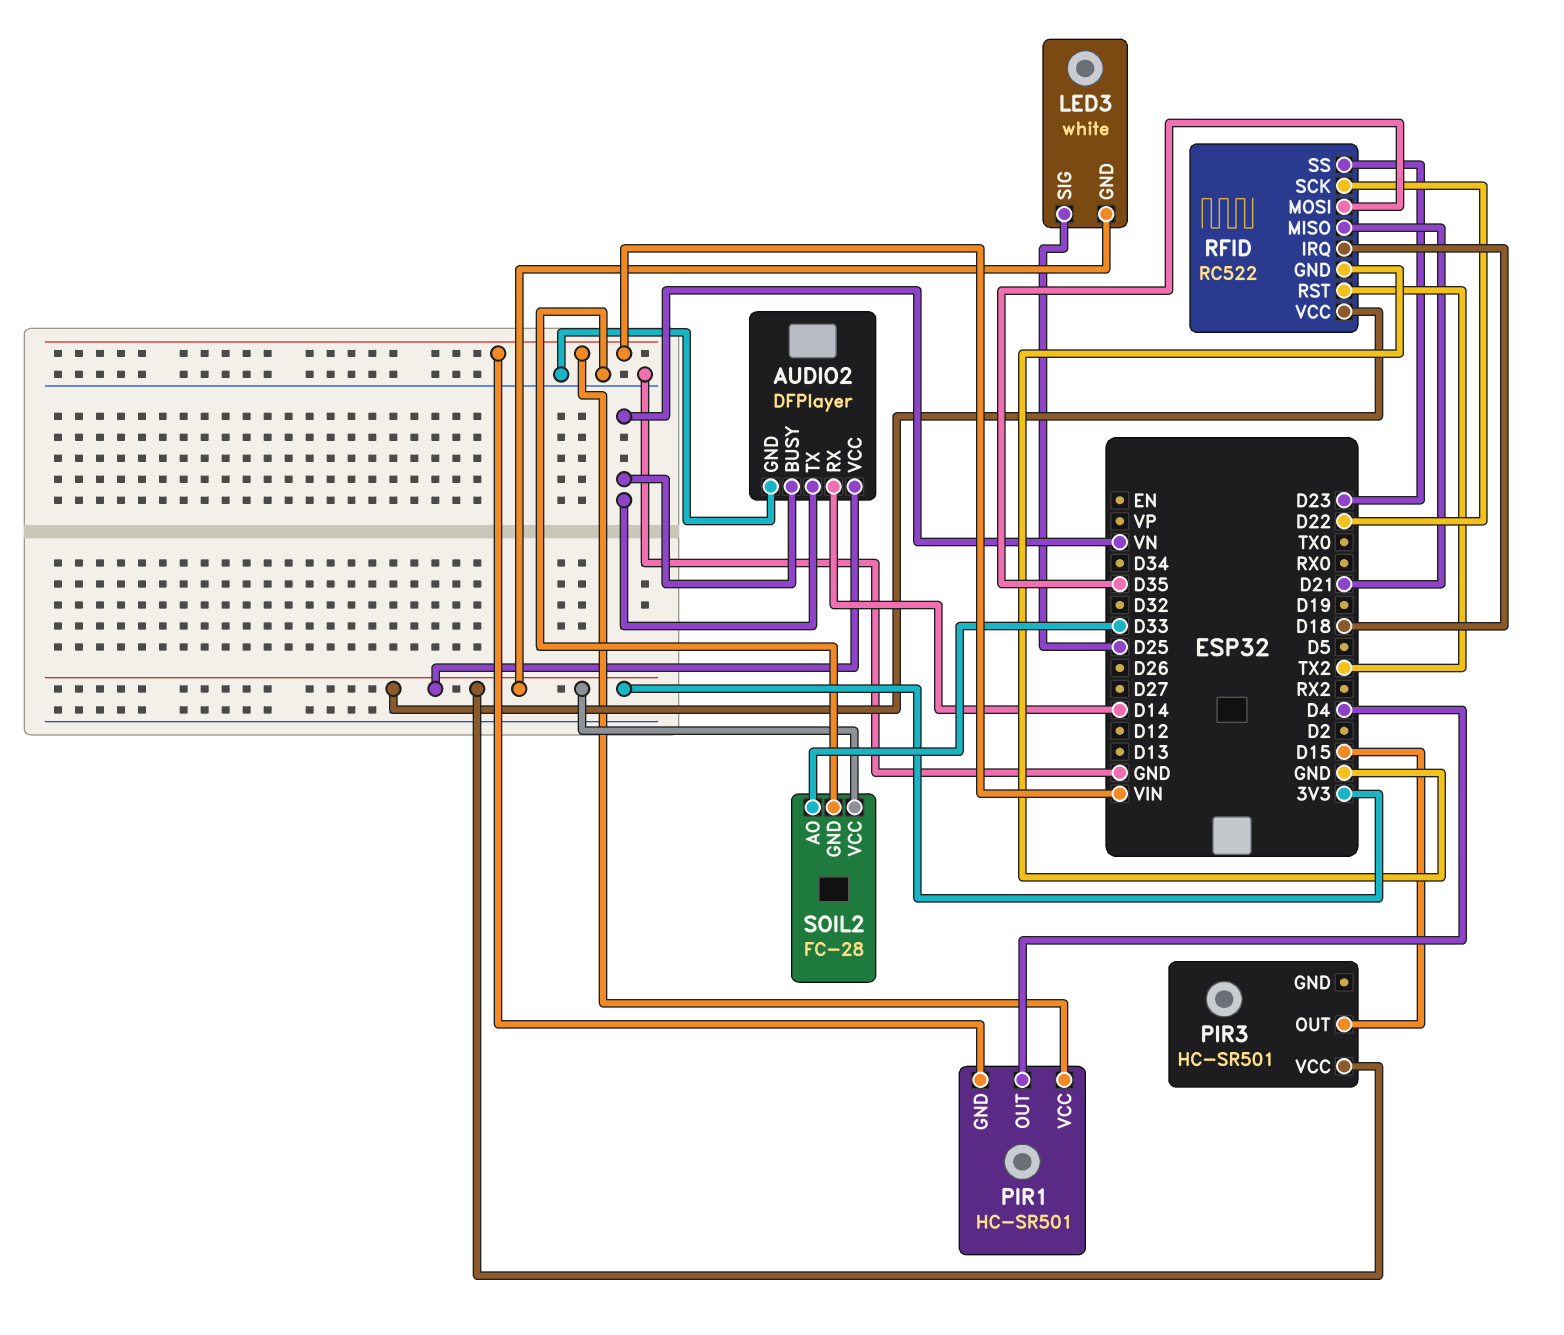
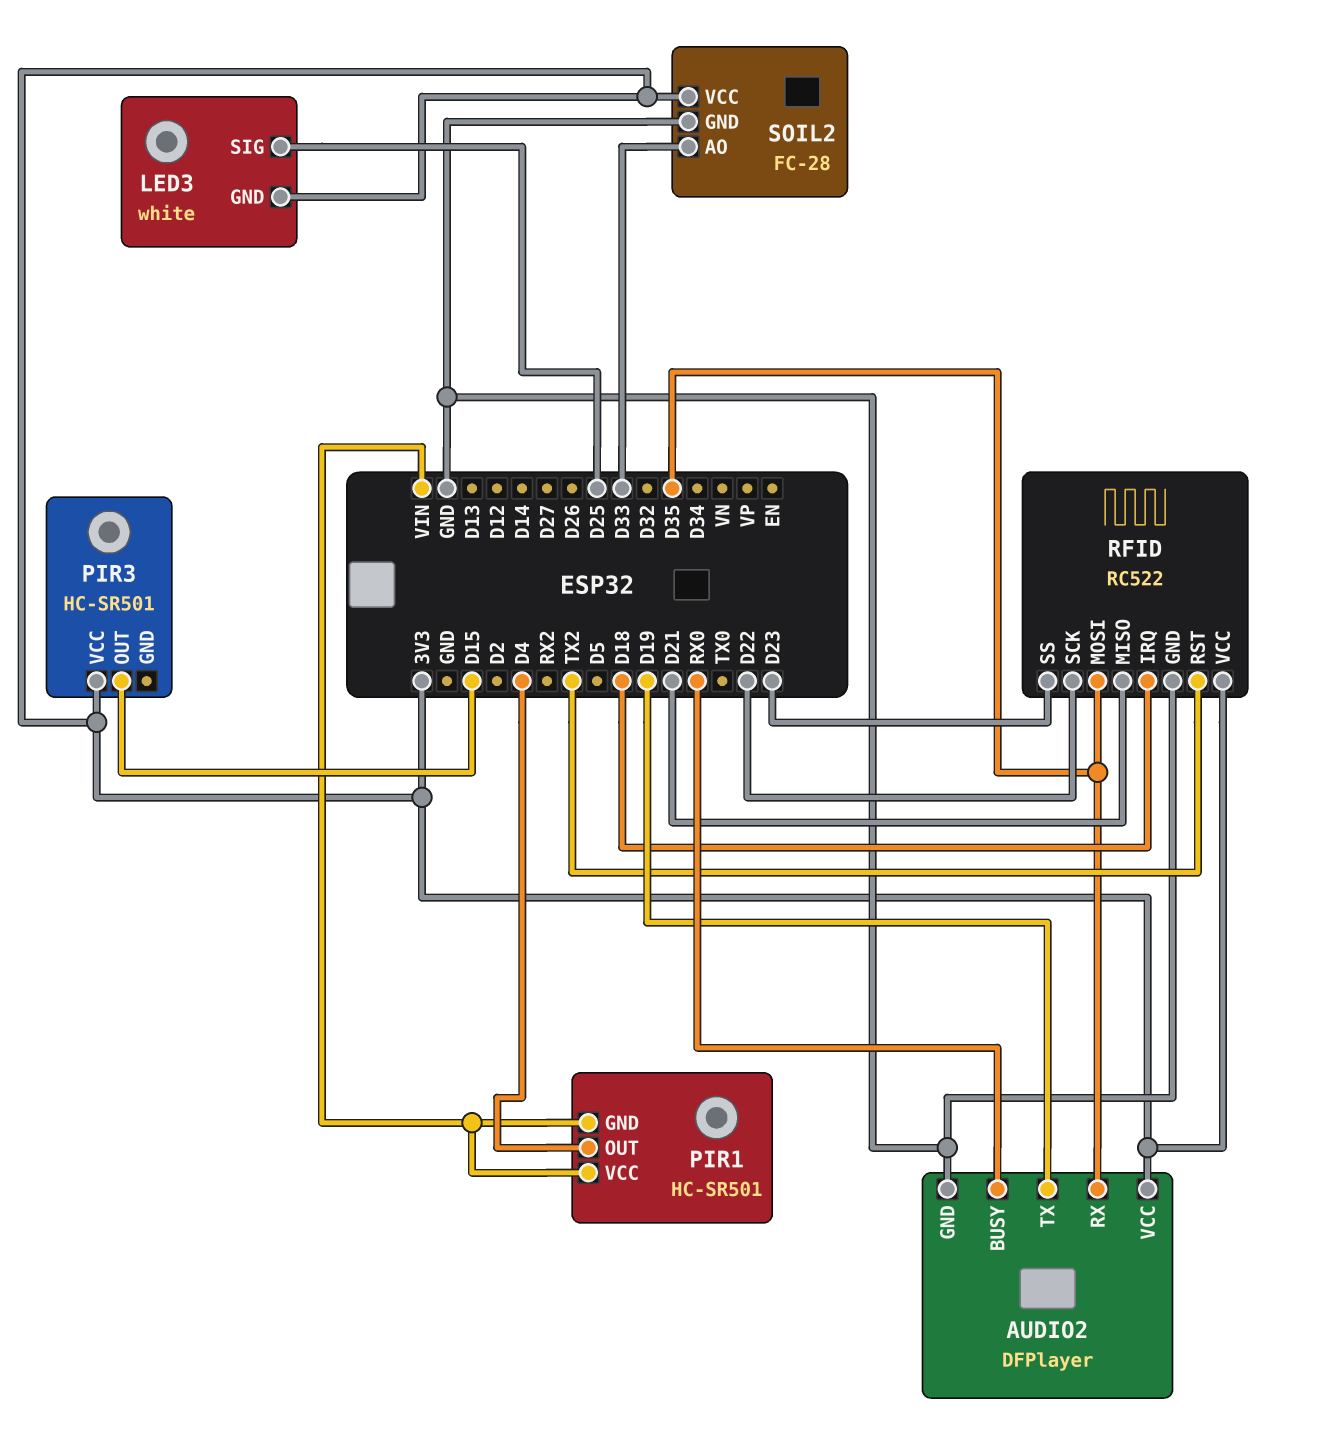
AUDIO2 pin BUSY: VN -> RX0
AUDIO2 pin RX: D14 -> D35
AUDIO2 pin TX: VN -> D19

